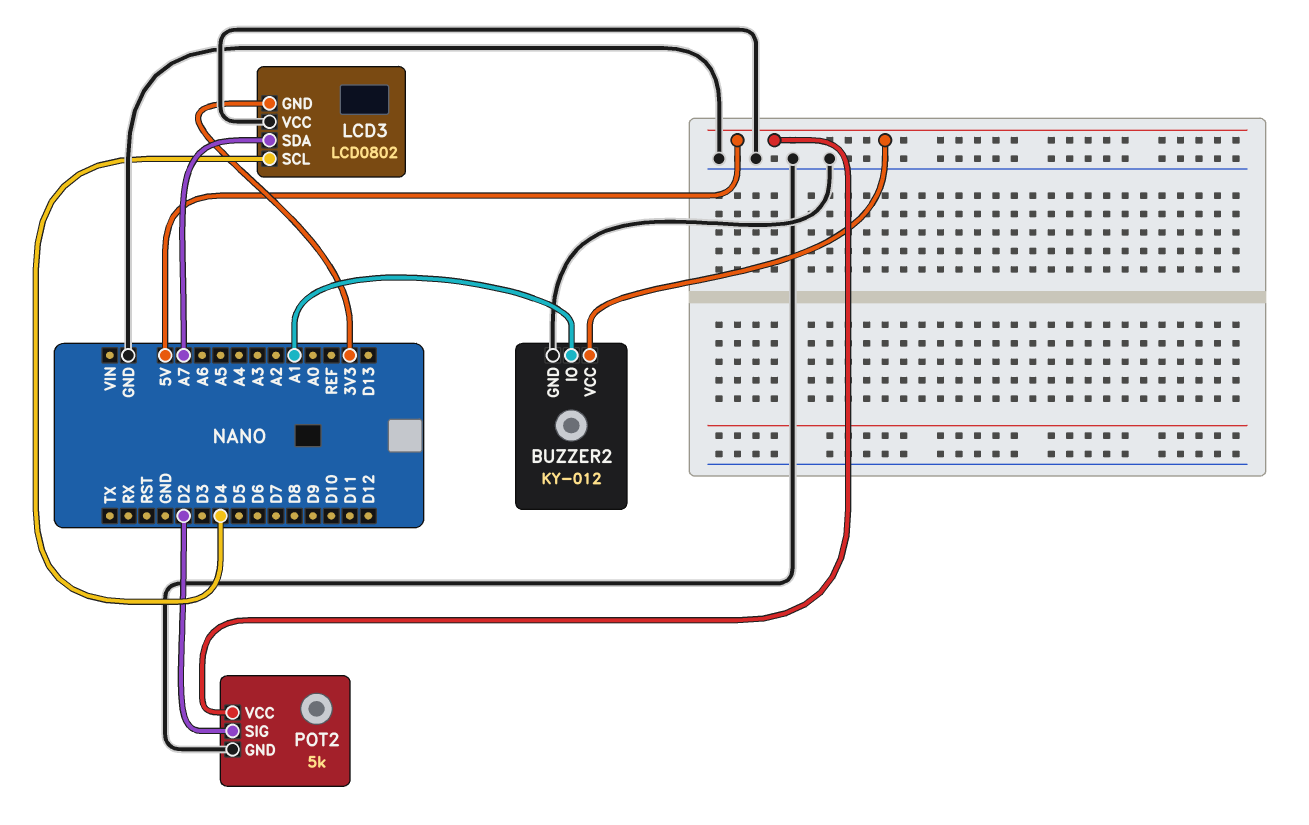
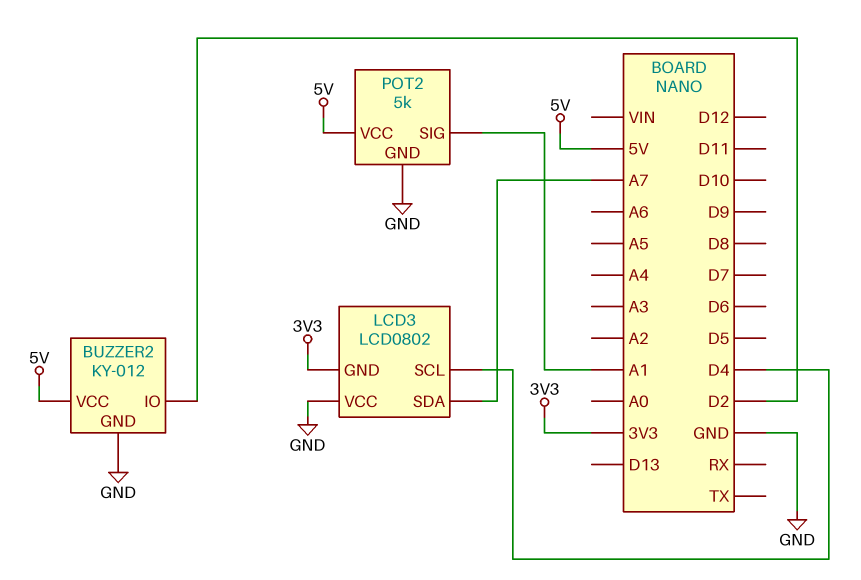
BUZZER2 pin IO: A1 -> D2
POT2 pin SIG: D2 -> A1

